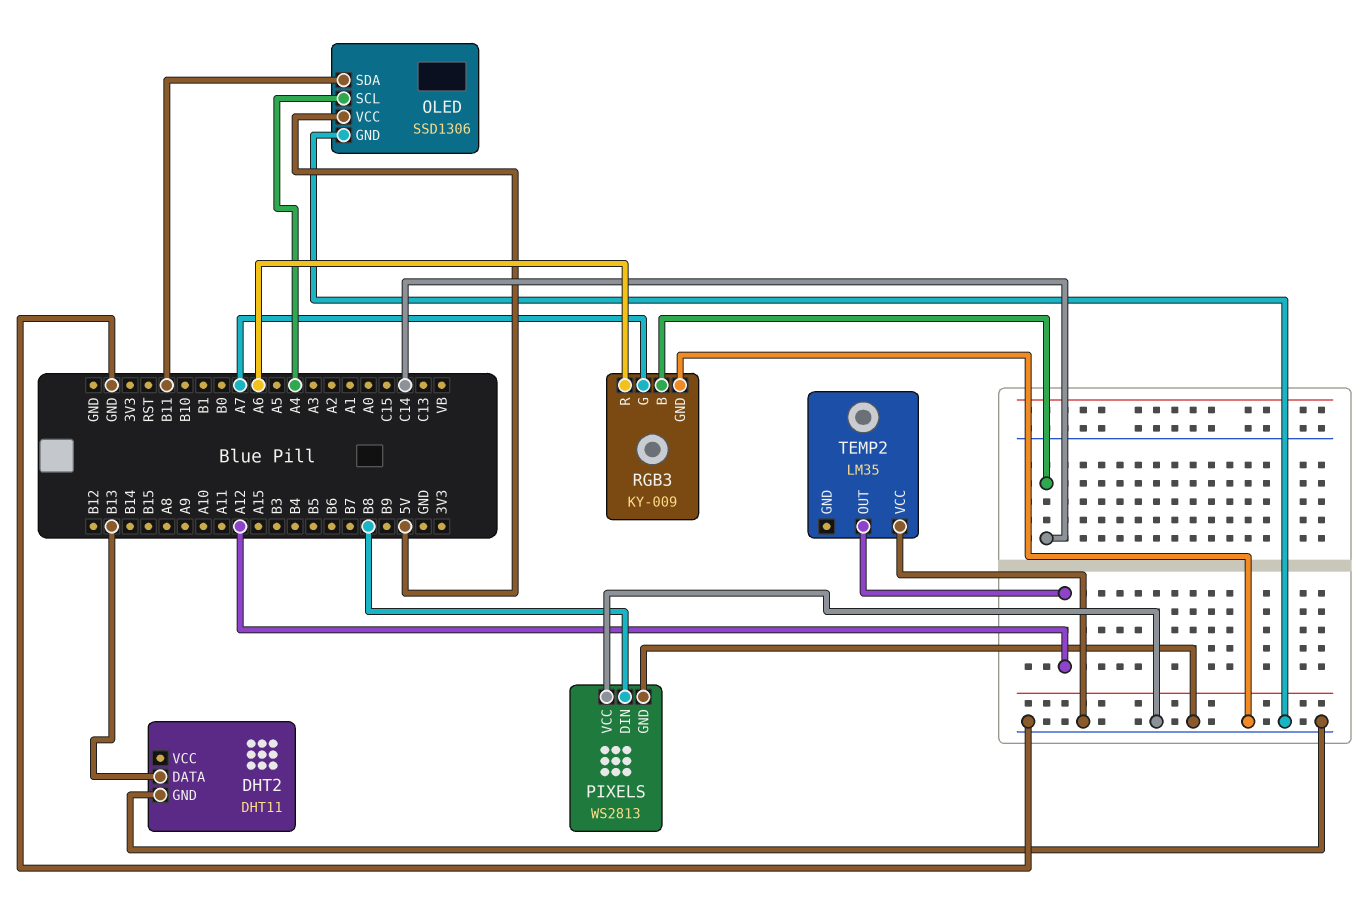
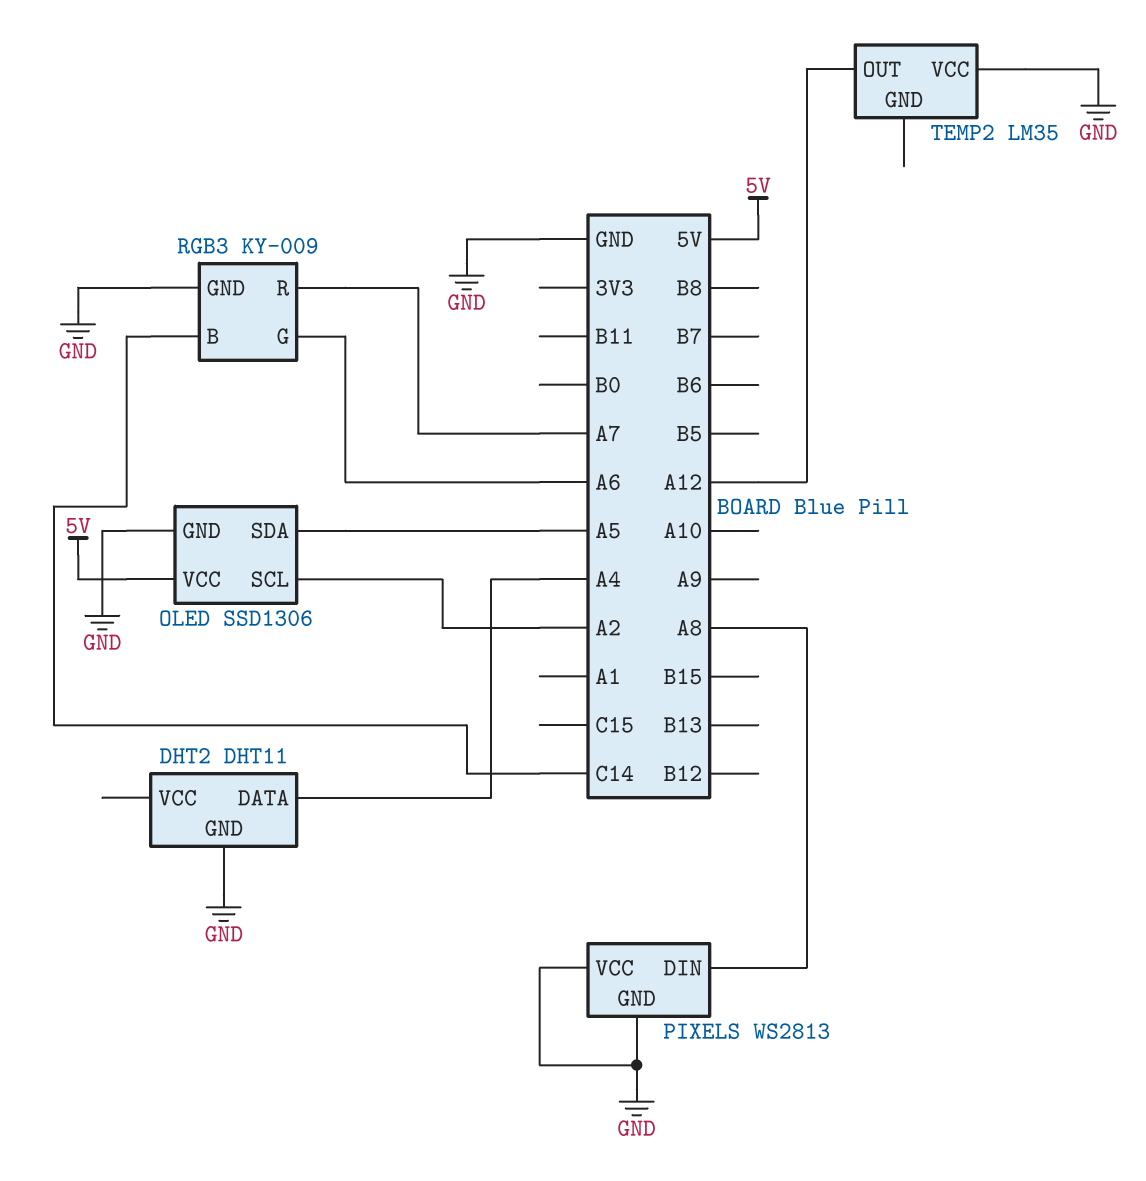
DHT2 pin DATA: B13 -> A4
OLED pin SCL: A4 -> A2
OLED pin SDA: B11 -> A5
PIXELS pin DIN: B8 -> A8
RGB3 pin G: A7 -> A6
RGB3 pin R: A6 -> A7

